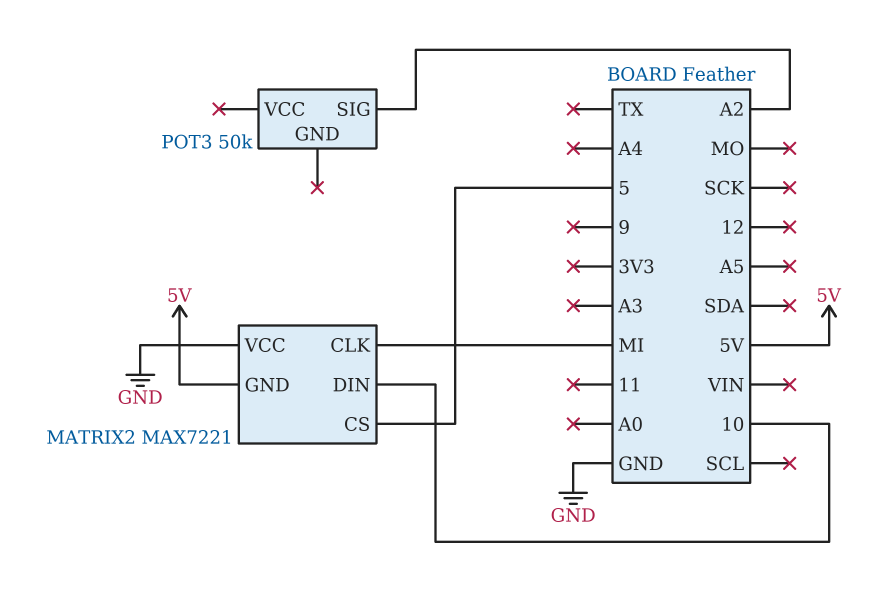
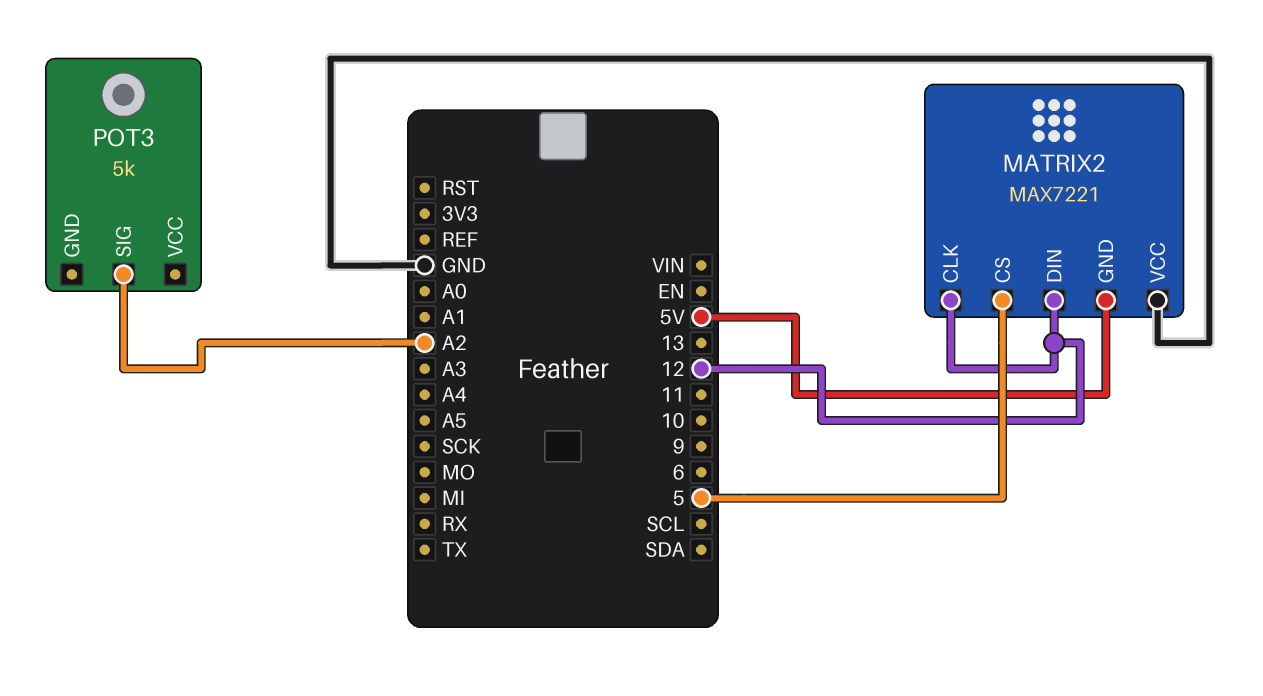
MATRIX2 pin CLK: MI -> 12
MATRIX2 pin DIN: 10 -> 12
POT3: 50k -> 5k

